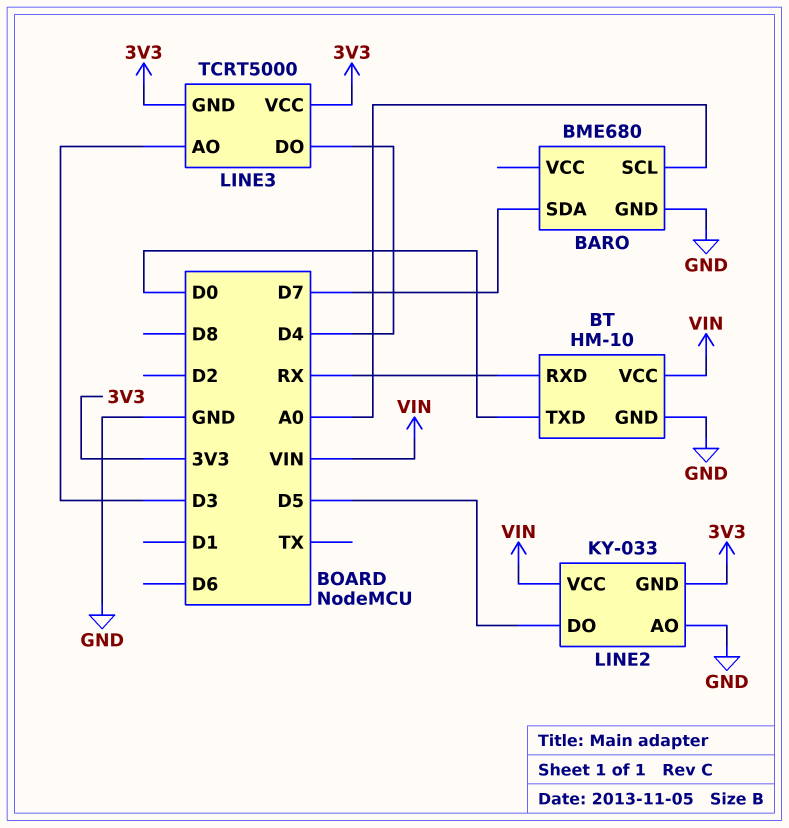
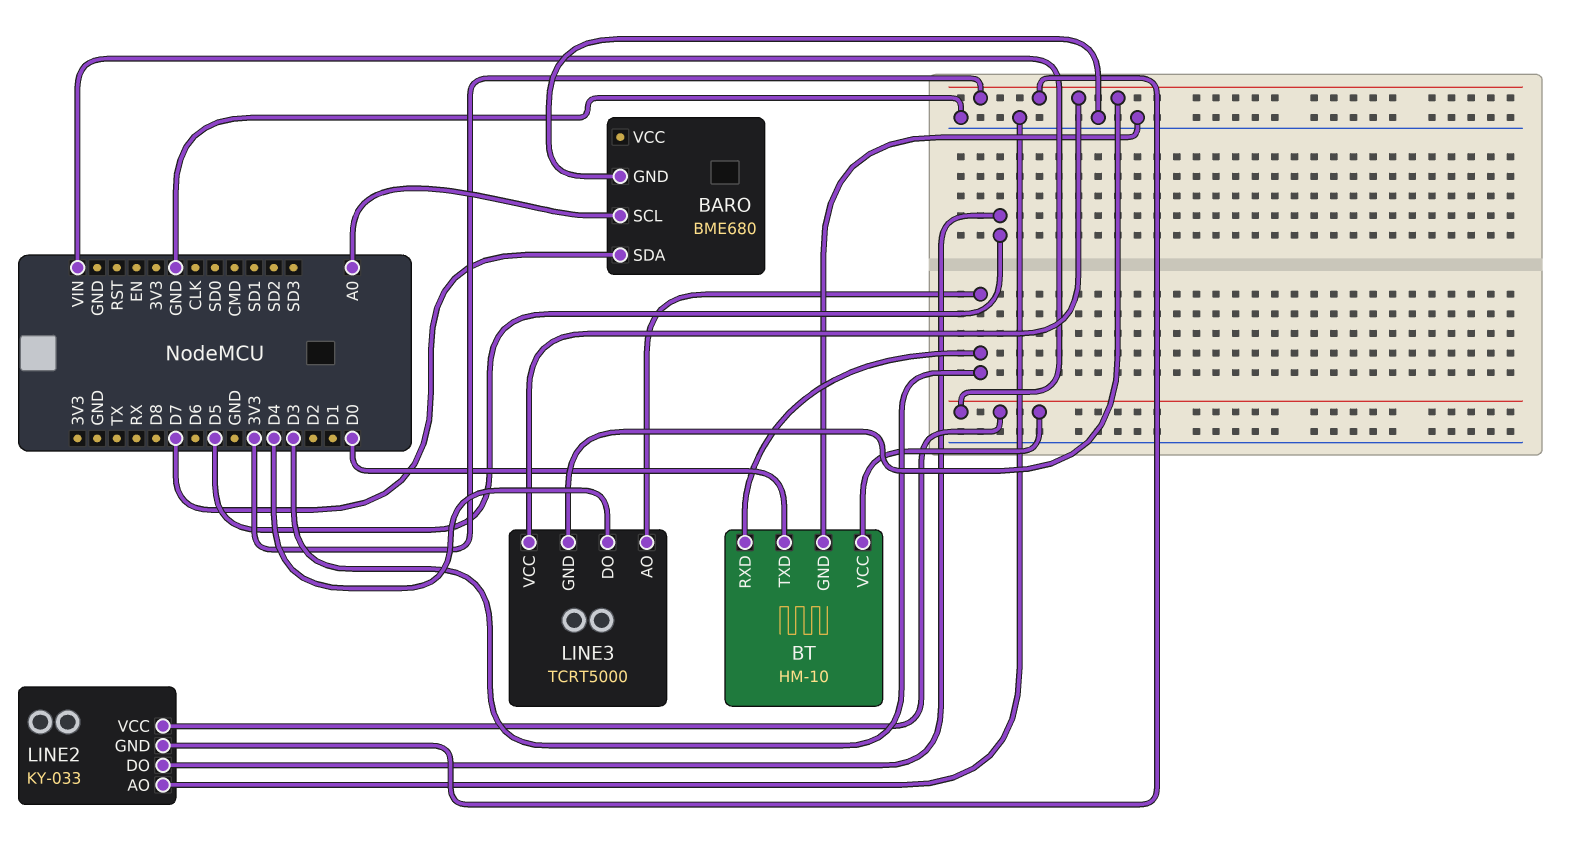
BT pin RXD: RX -> D3

